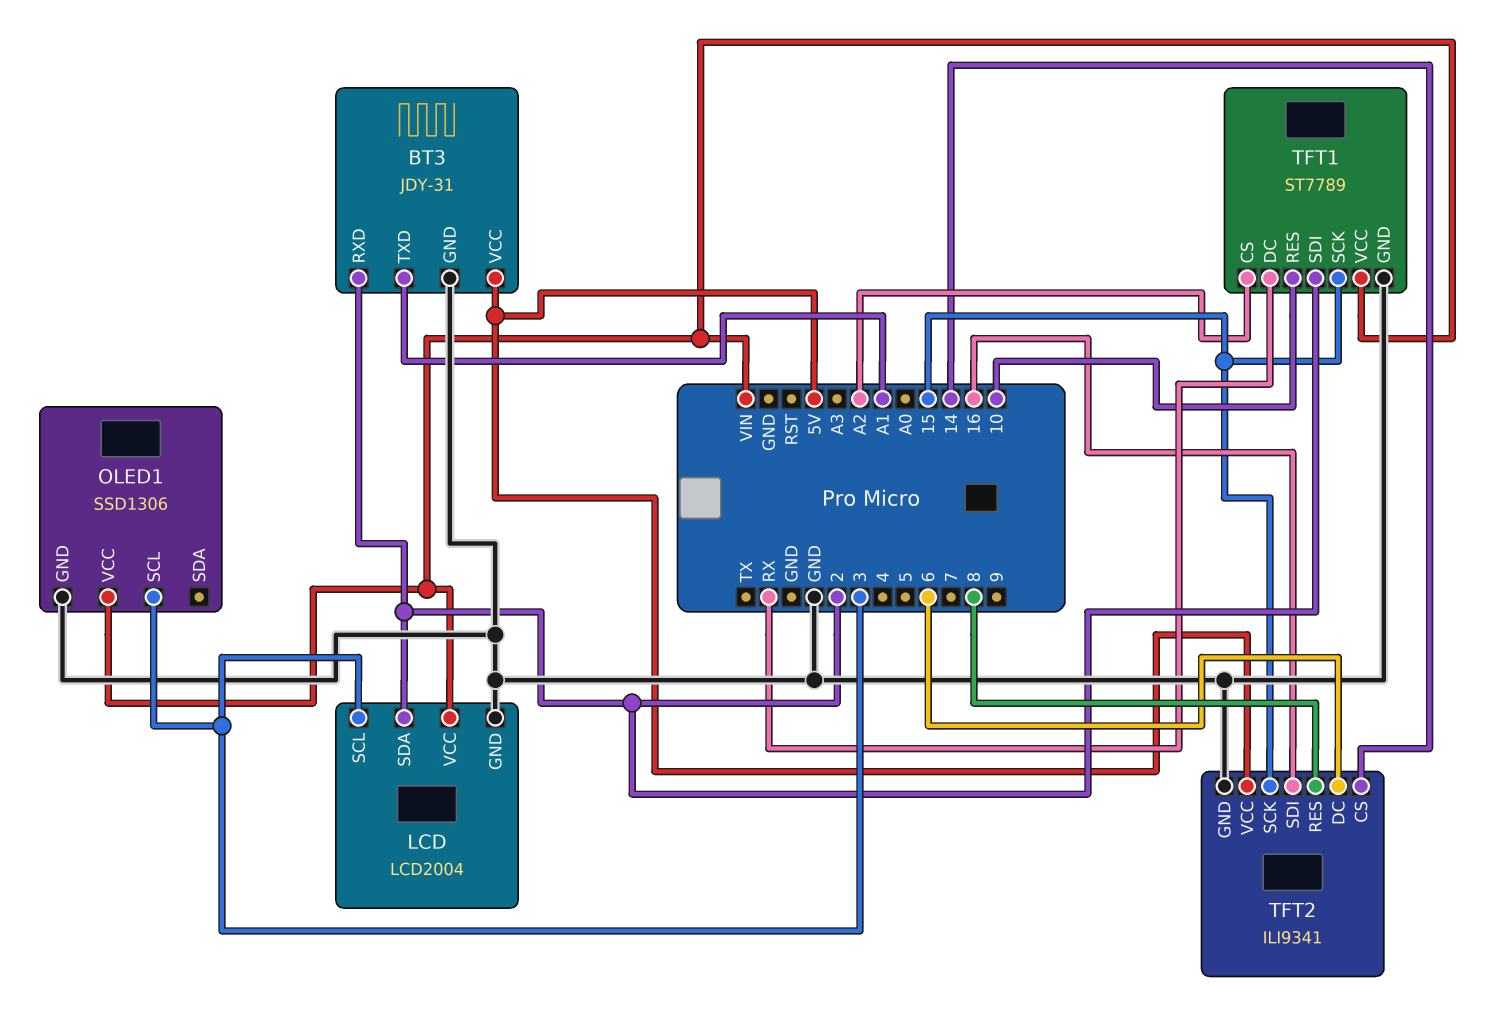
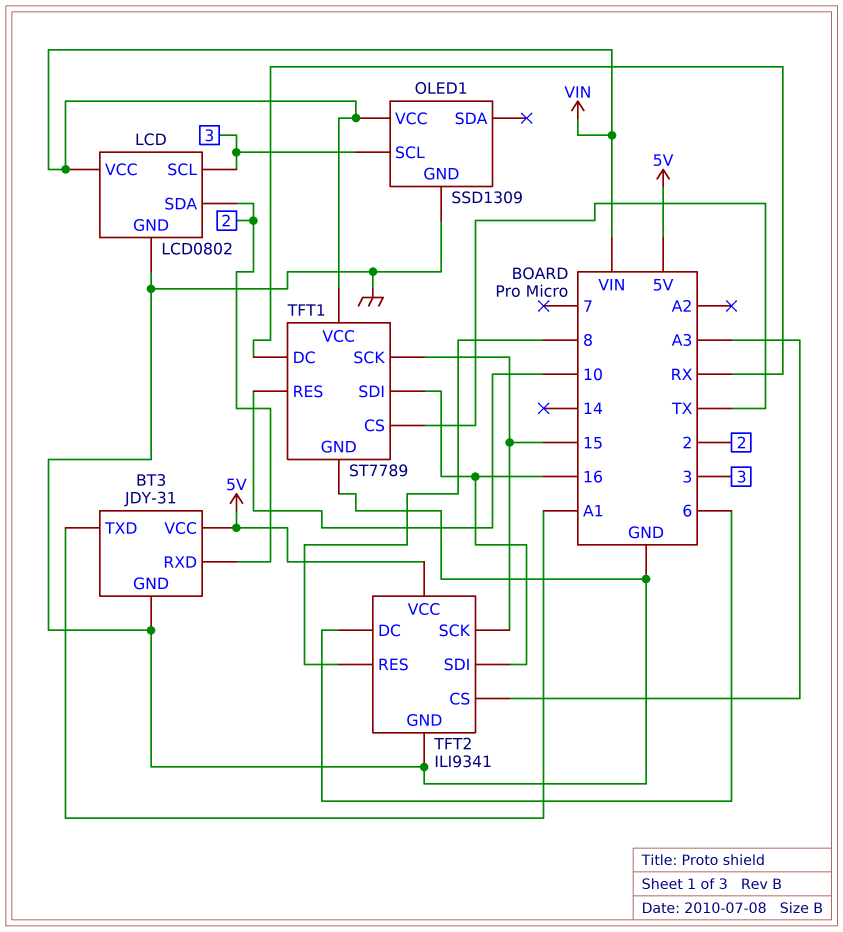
LCD: LCD2004 -> LCD0802
OLED1: SSD1306 -> SSD1309
TFT1 pin CS: A2 -> TX
TFT1 pin SDI: 2 -> 16
TFT2 pin CS: 14 -> A3

